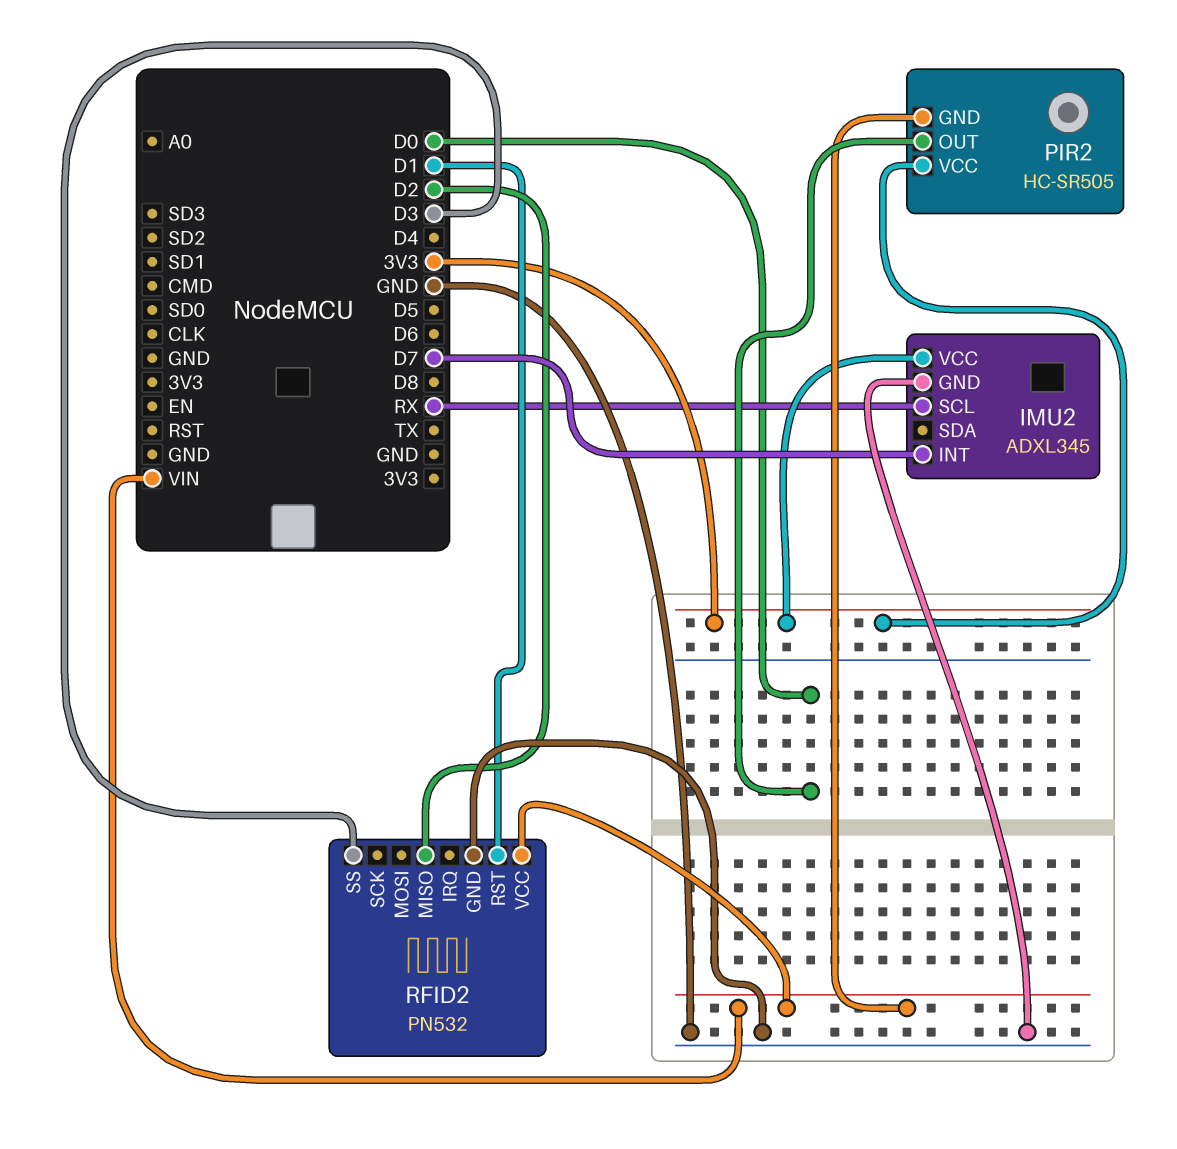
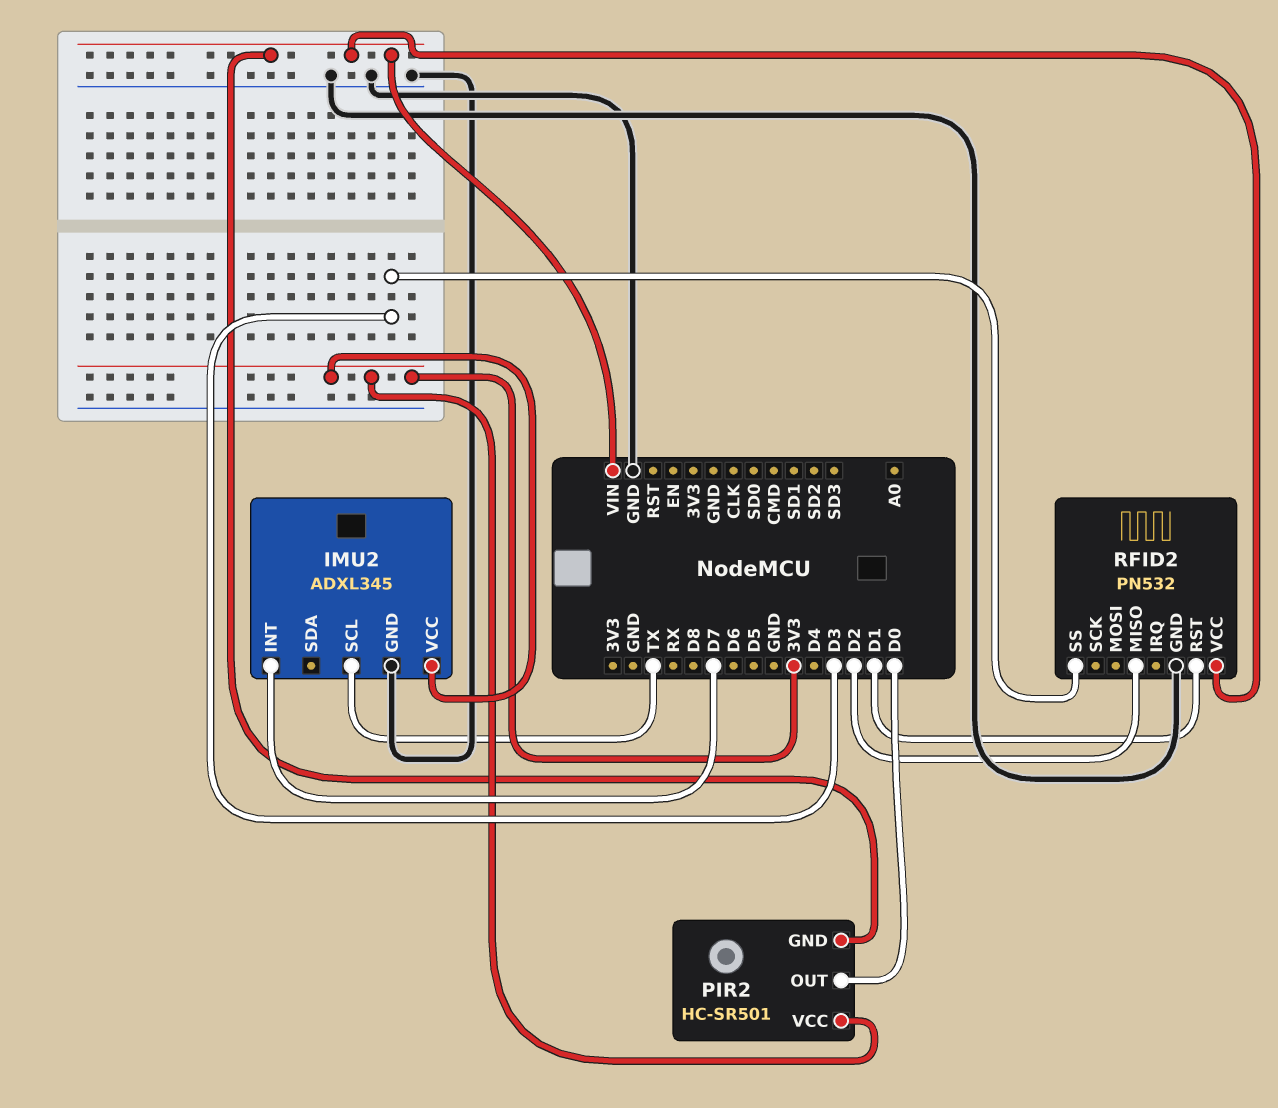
IMU2 pin SCL: RX -> TX
PIR2: HC-SR505 -> HC-SR501

